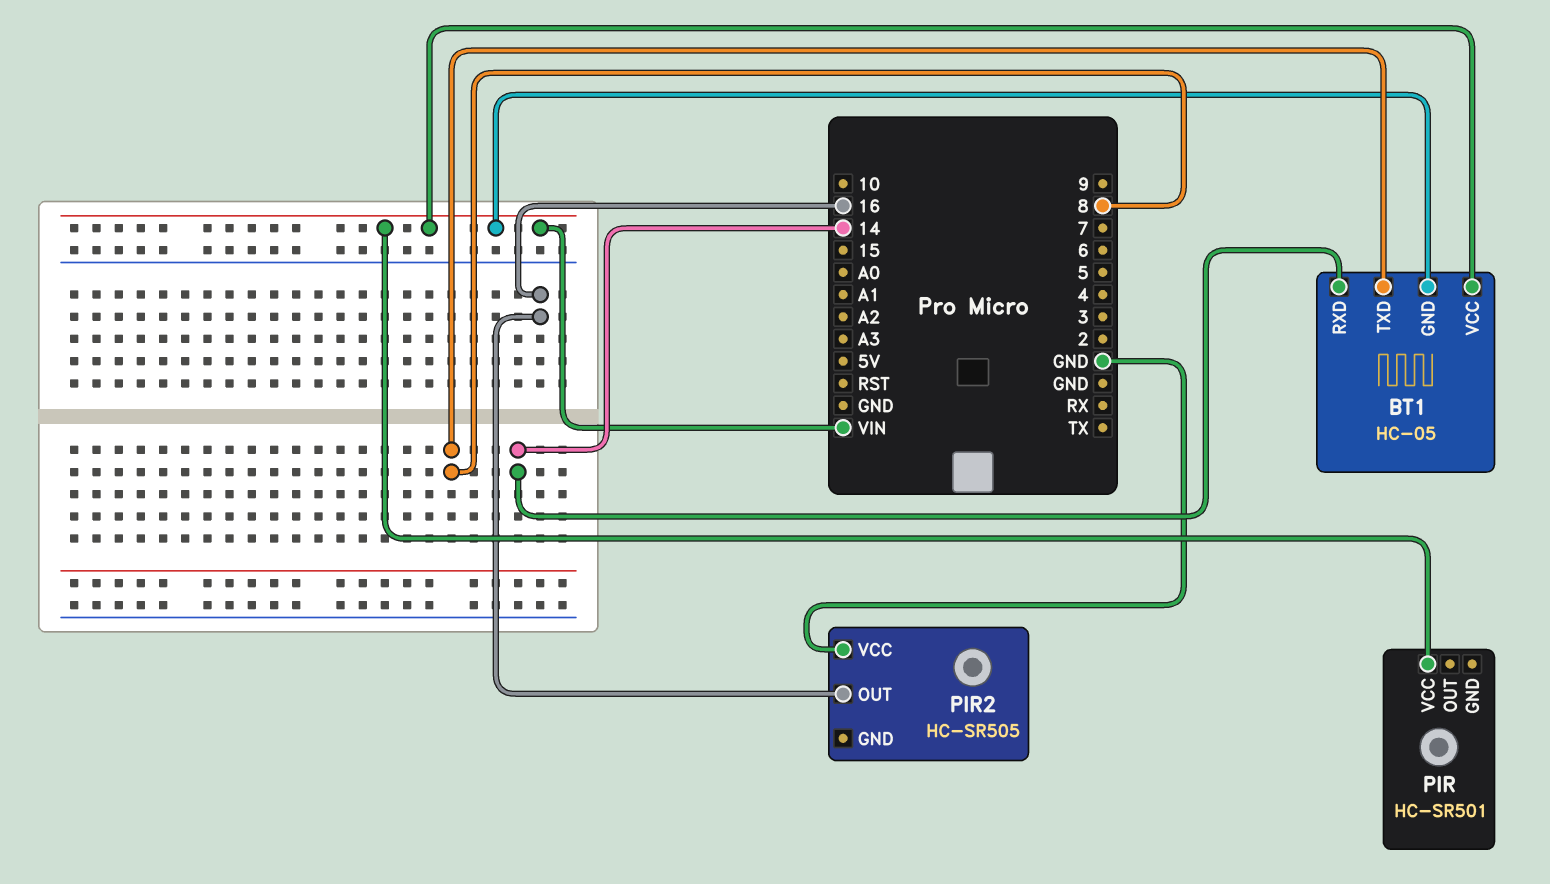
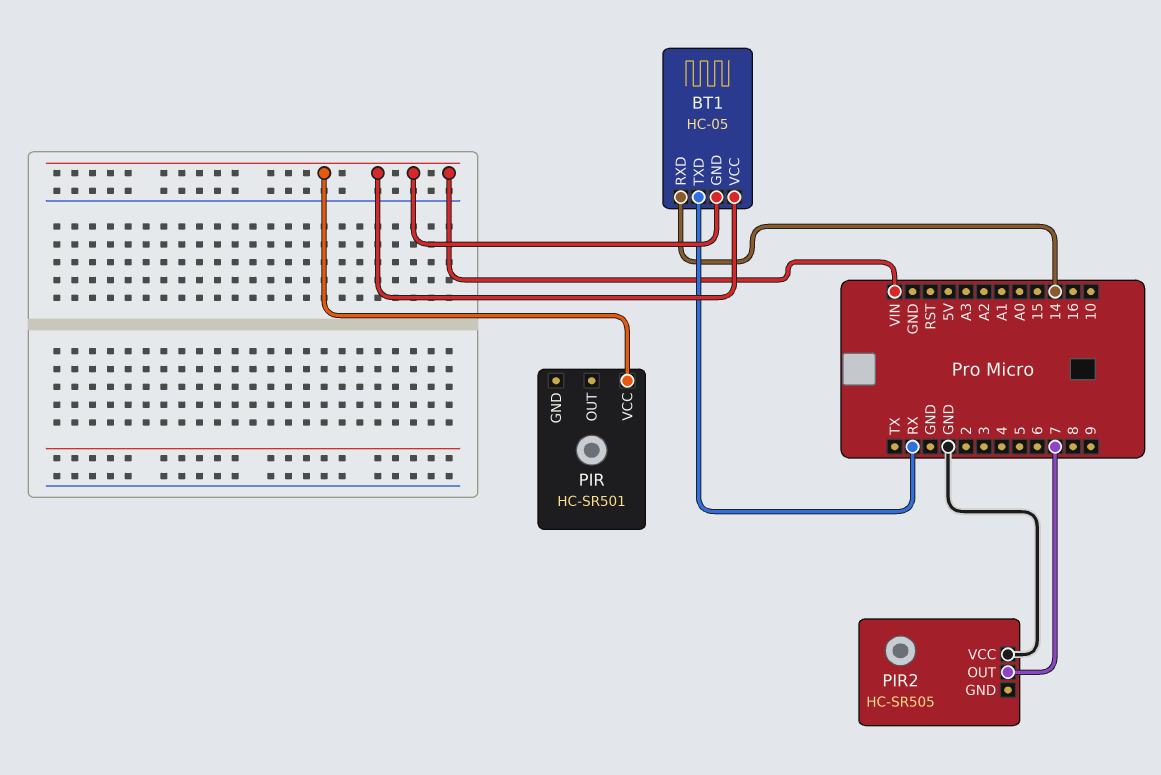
BT1 pin TXD: 8 -> RX
PIR2 pin OUT: 16 -> 7

